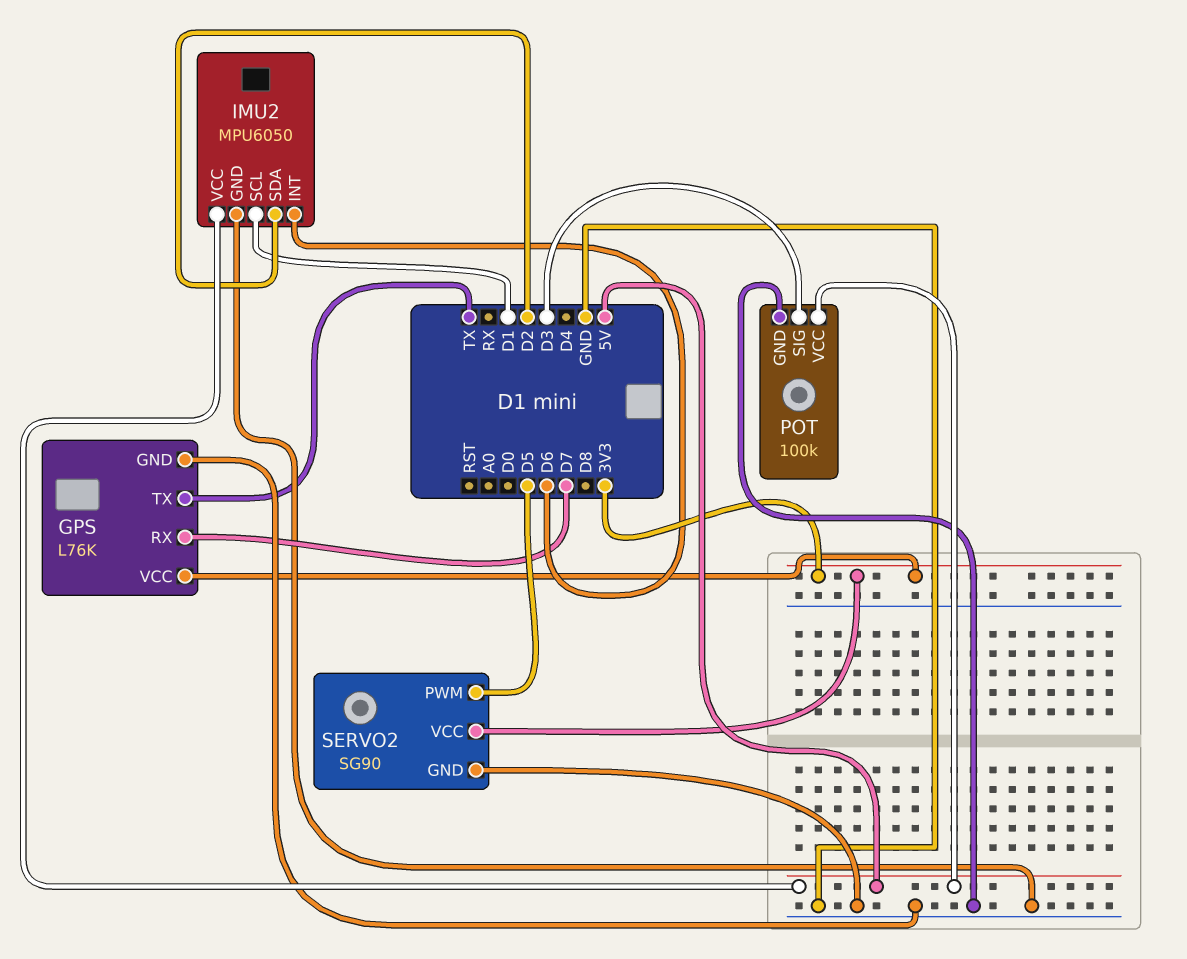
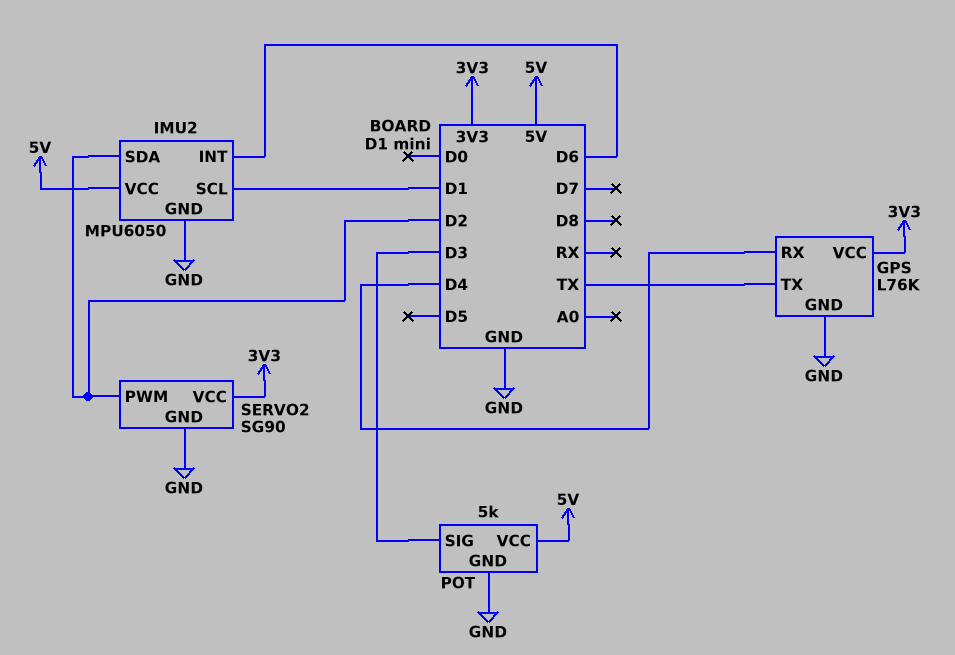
GPS pin RX: D7 -> D4
POT: 100k -> 5k
SERVO2 pin PWM: D5 -> D2

